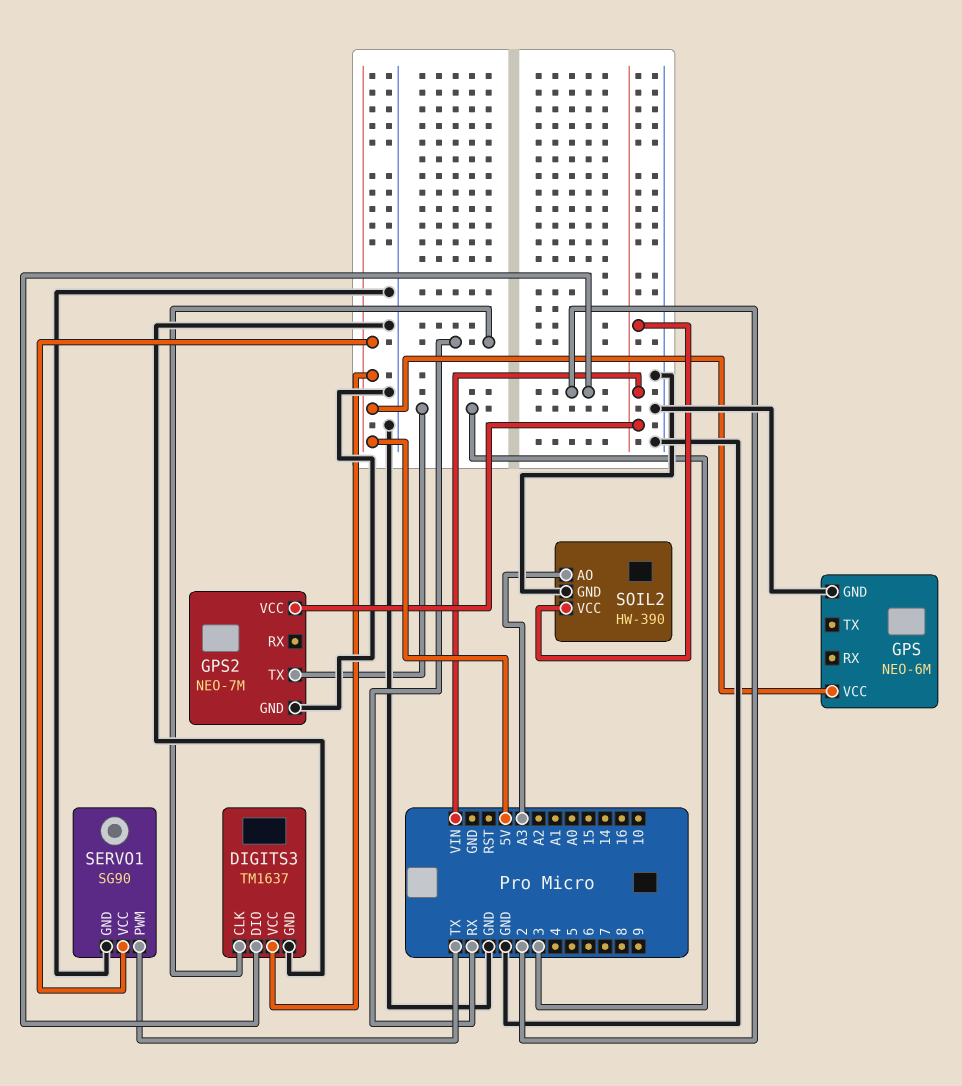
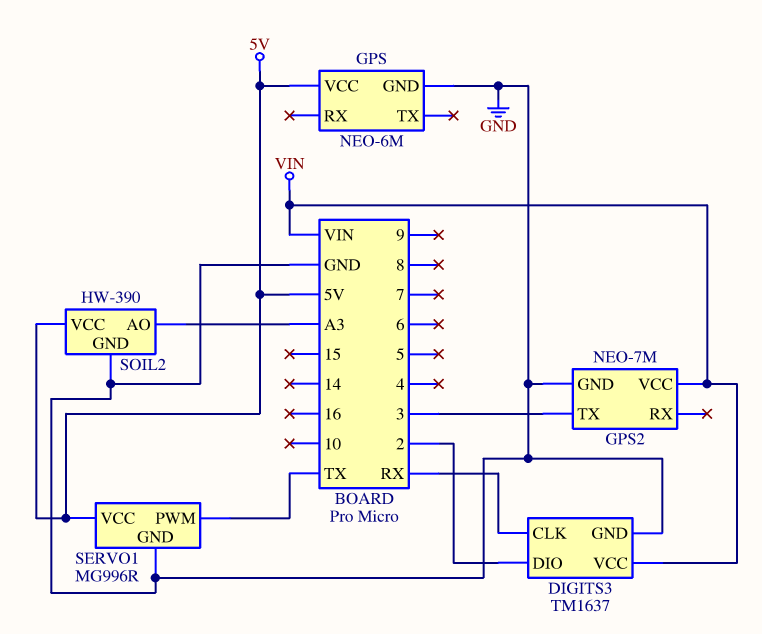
DIGITS3 pin VCC: 5V -> VIN
SERVO1: SG90 -> MG996R
SOIL2 pin VCC: VIN -> 5V

